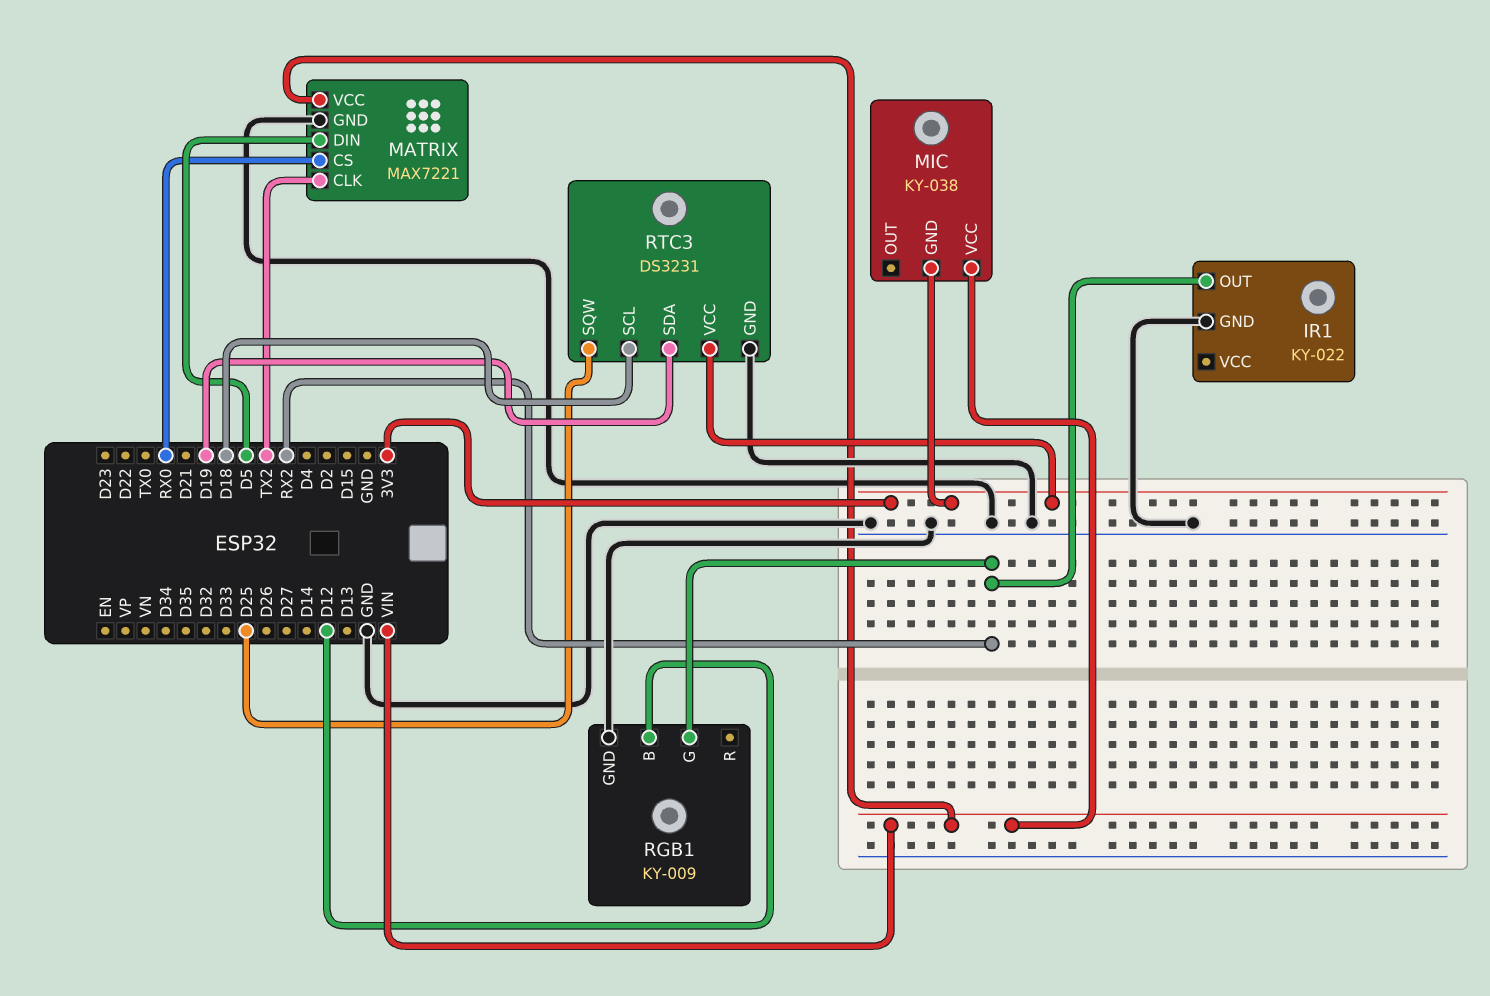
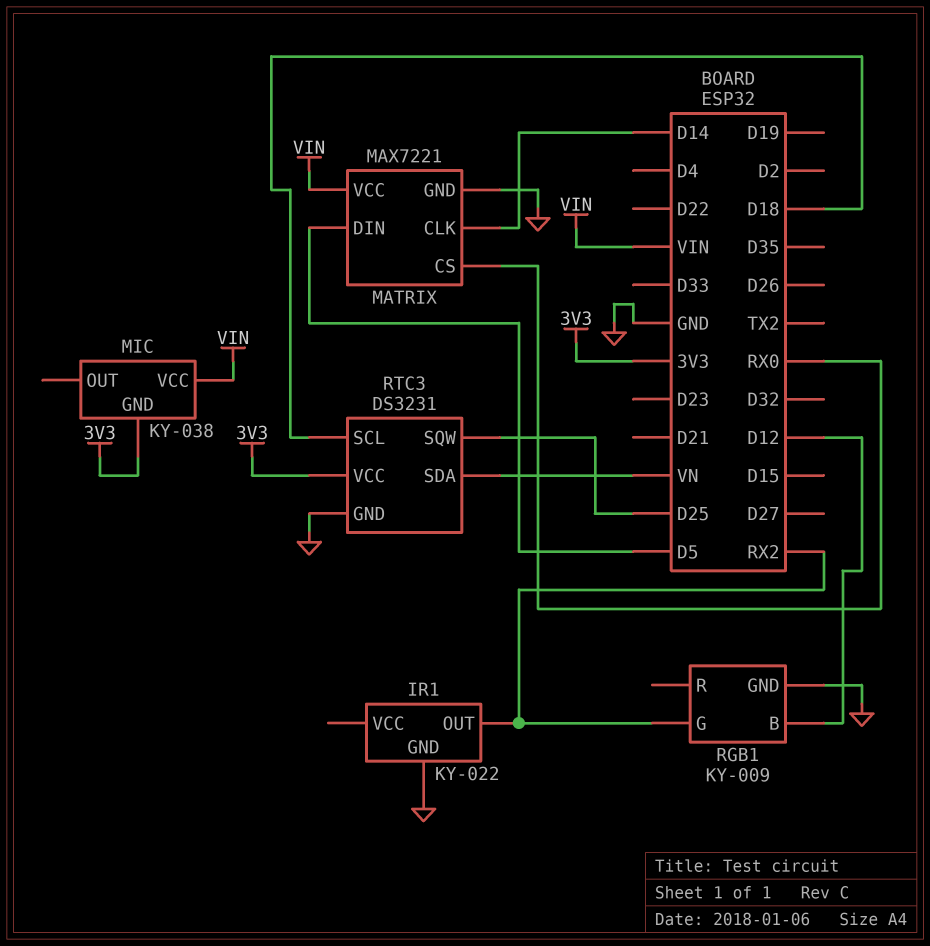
MATRIX pin CLK: TX2 -> D14
RTC3 pin SDA: D19 -> VN

